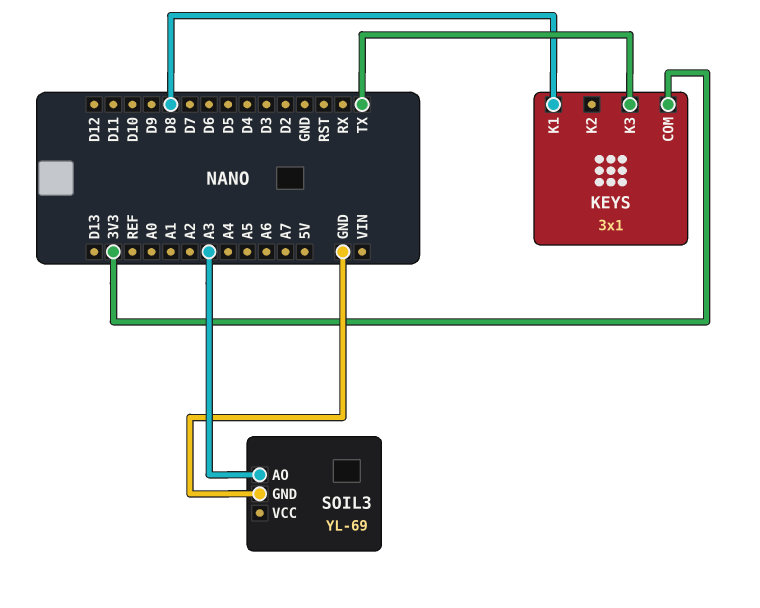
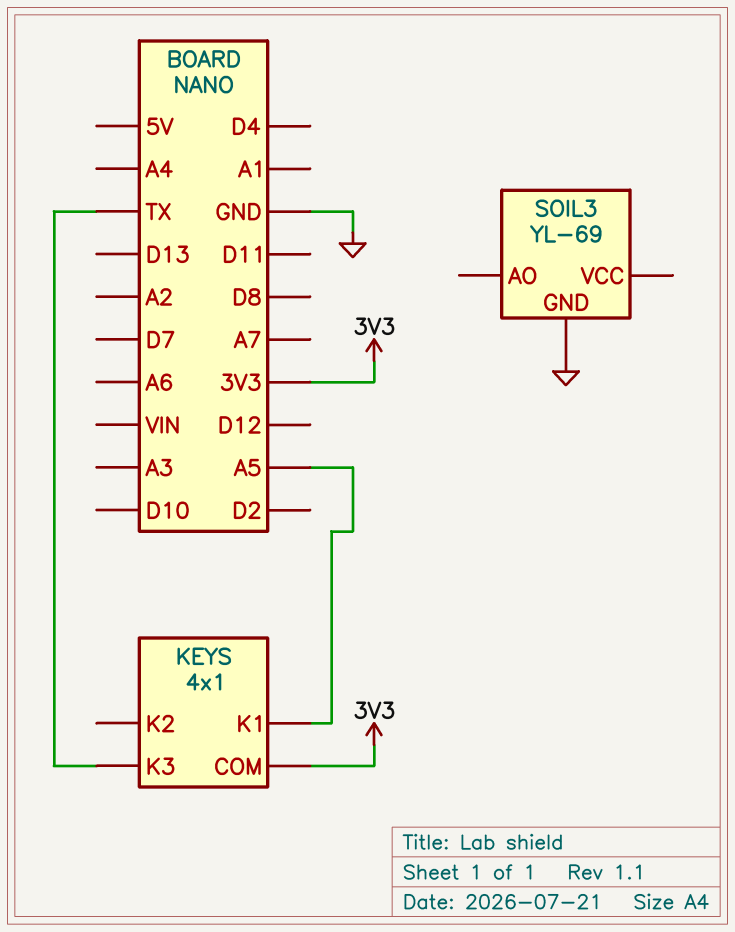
KEYS: 3x1 -> 4x1
KEYS pin K1: D8 -> A5
SOIL3 pin AO: A3 -> none

